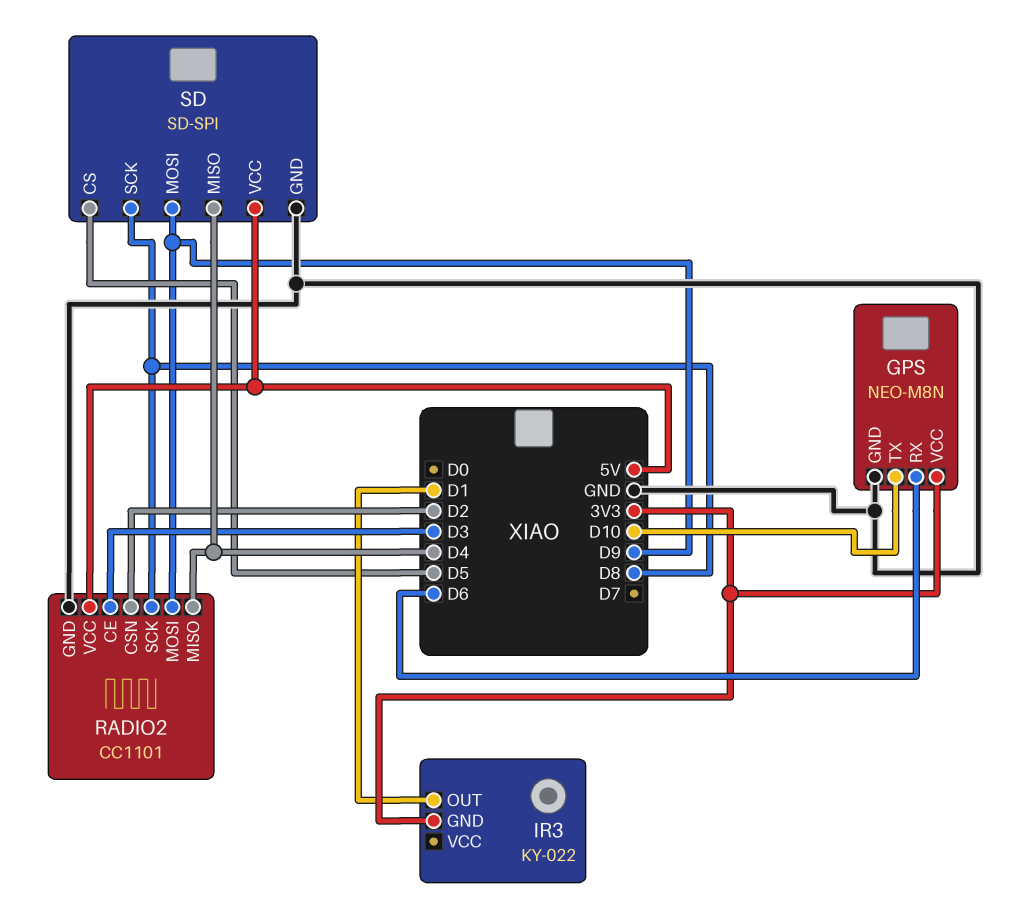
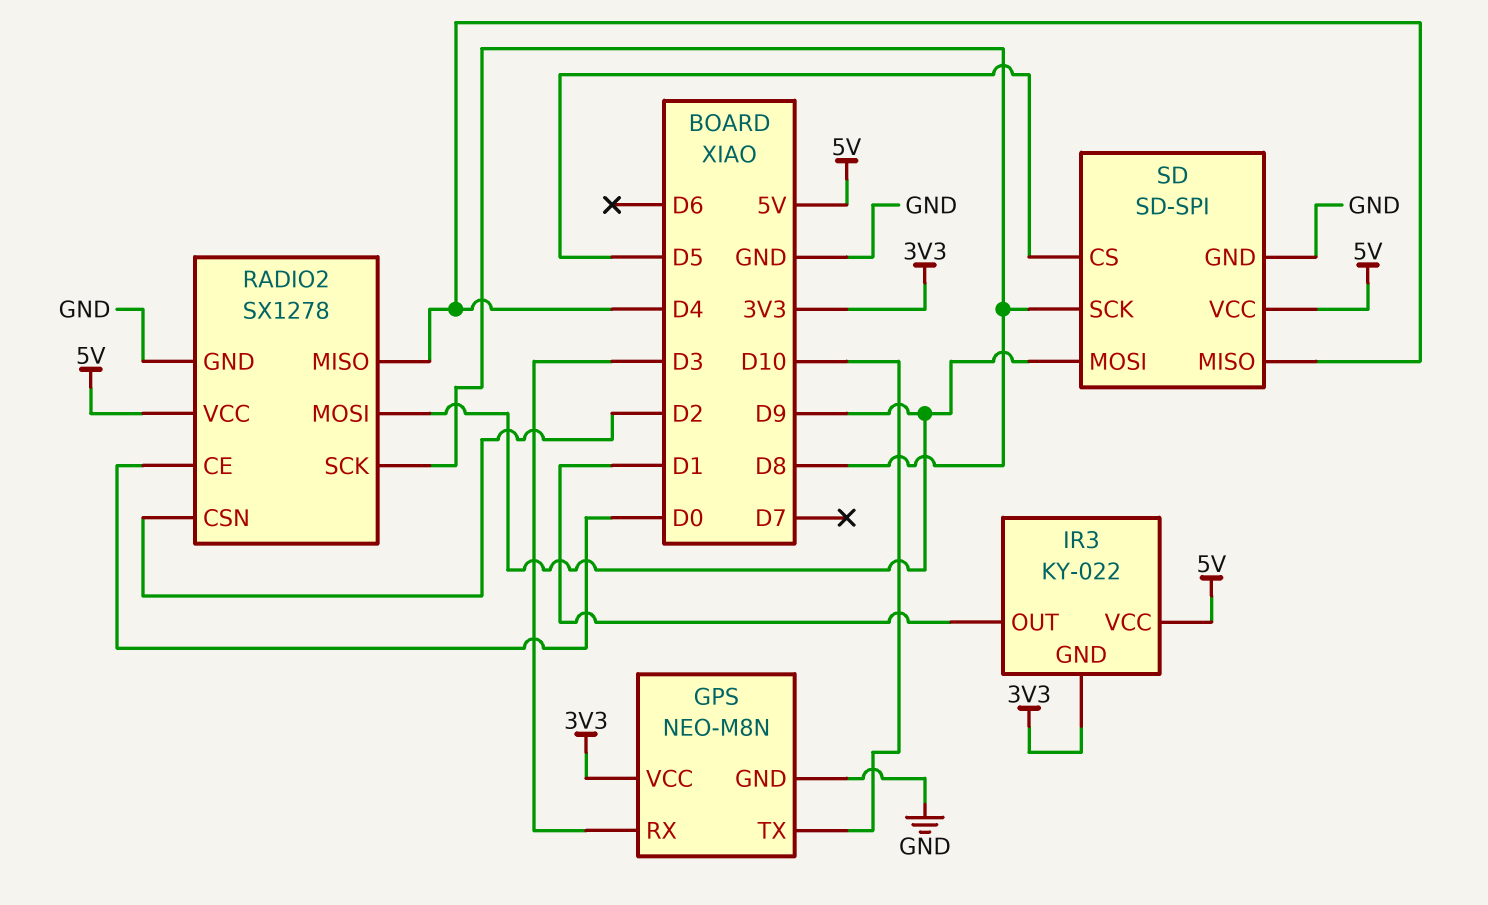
GPS pin RX: D6 -> D3
IR3 pin VCC: none -> 5V
RADIO2: CC1101 -> SX1278
RADIO2 pin CE: D3 -> D0

